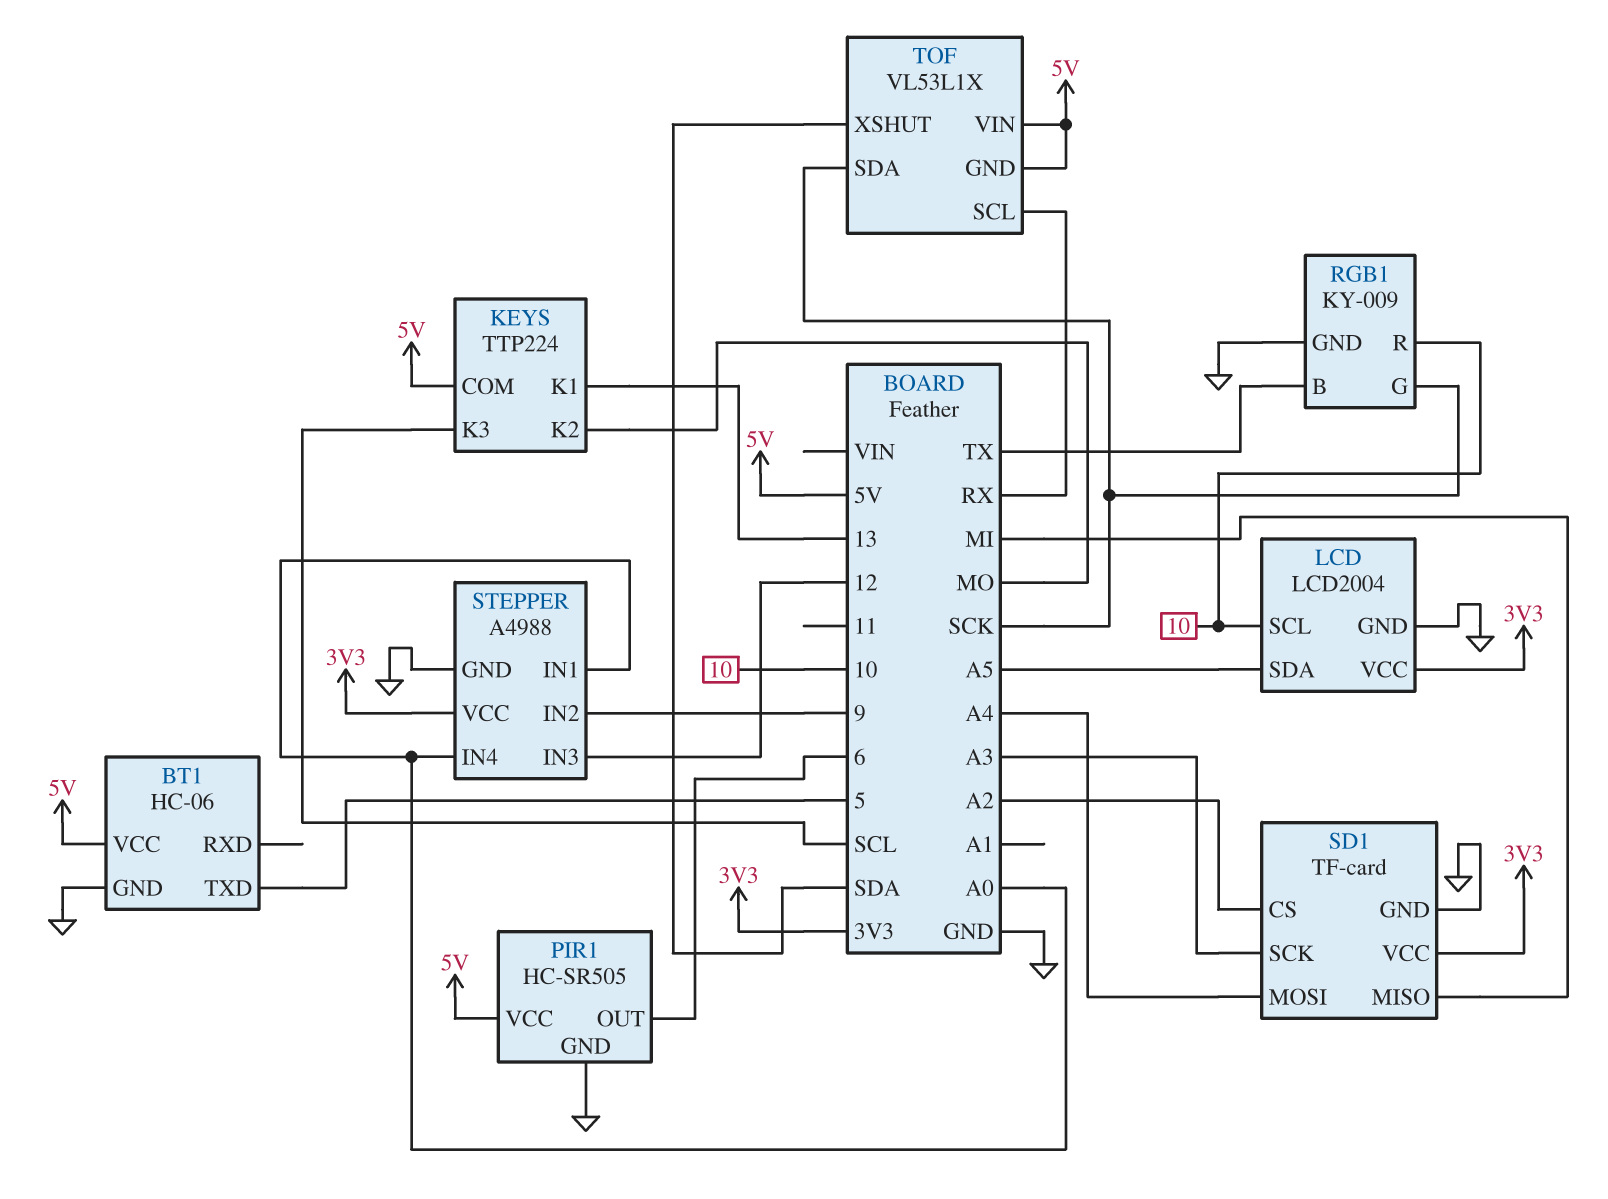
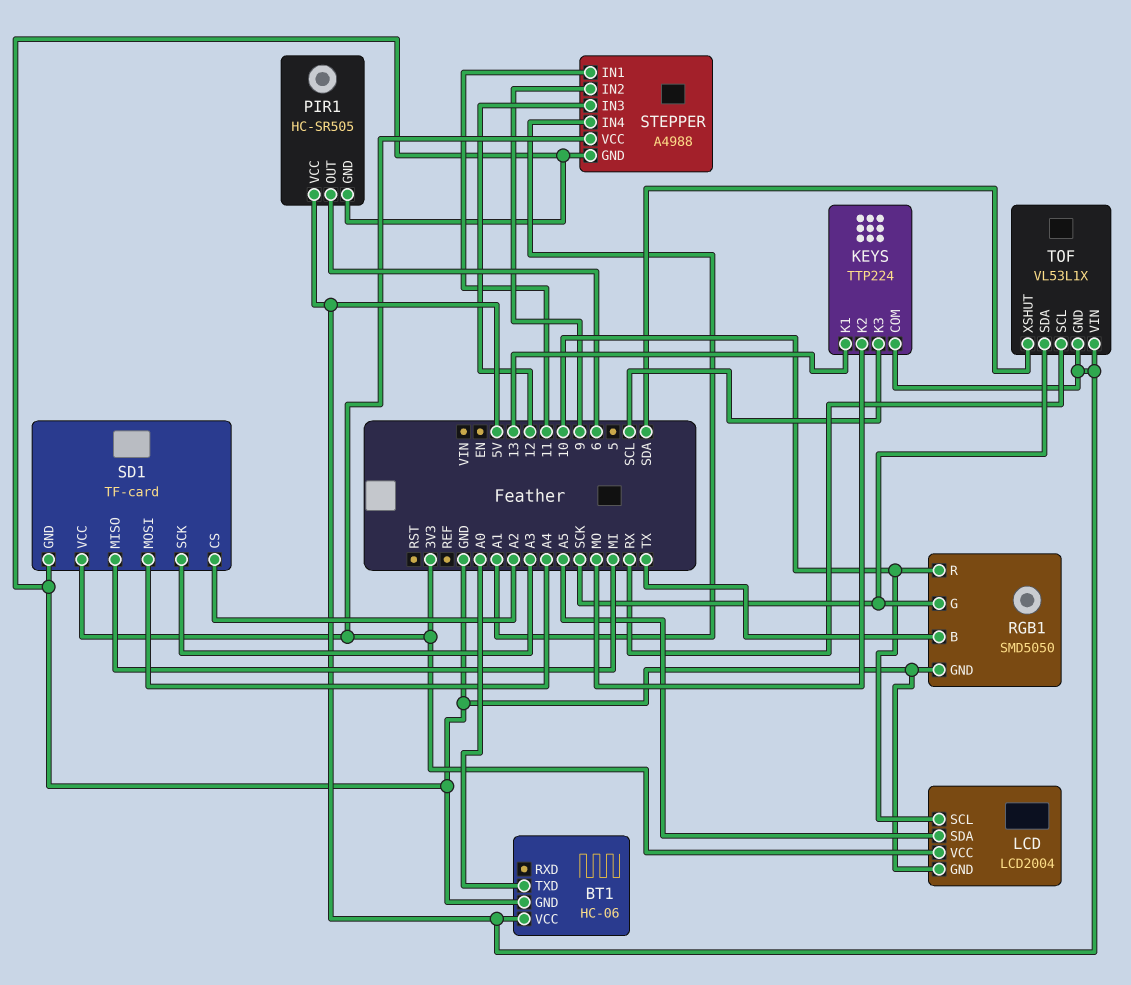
BT1 pin TXD: 5 -> A0
RGB1: KY-009 -> SMD5050
STEPPER pin IN1: A0 -> 11
STEPPER pin IN4: A0 -> A1

